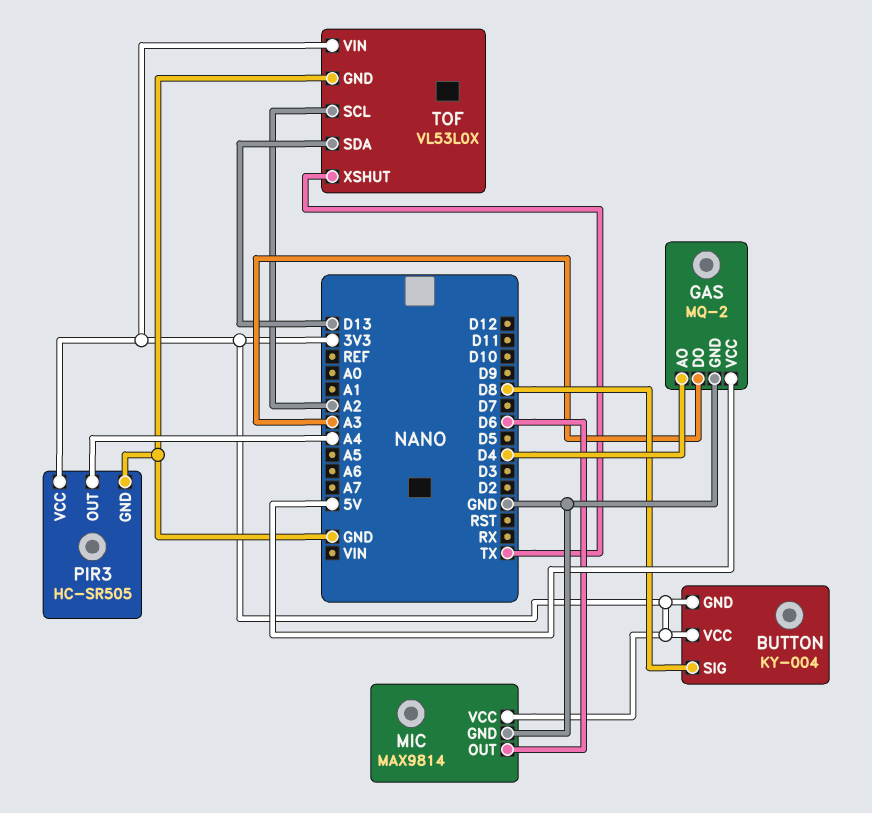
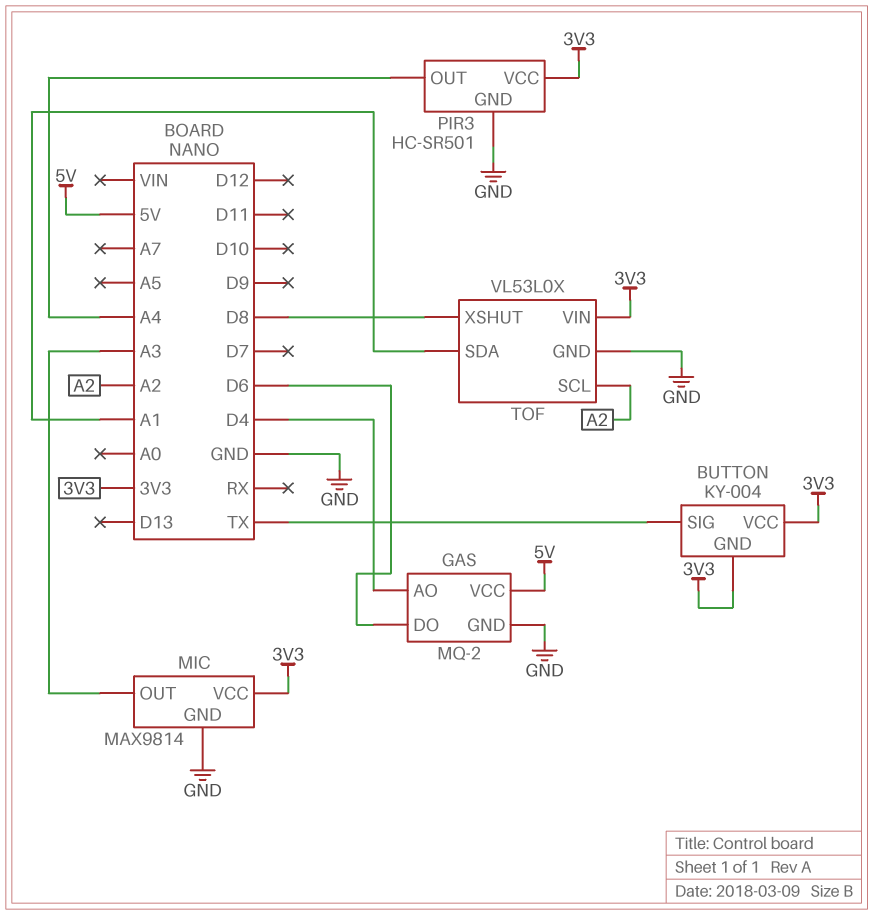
BUTTON pin SIG: D8 -> TX
GAS pin DO: A3 -> D6
MIC pin OUT: D6 -> A3
PIR3: HC-SR505 -> HC-SR501
TOF pin SDA: D13 -> A1
TOF pin XSHUT: TX -> D8

